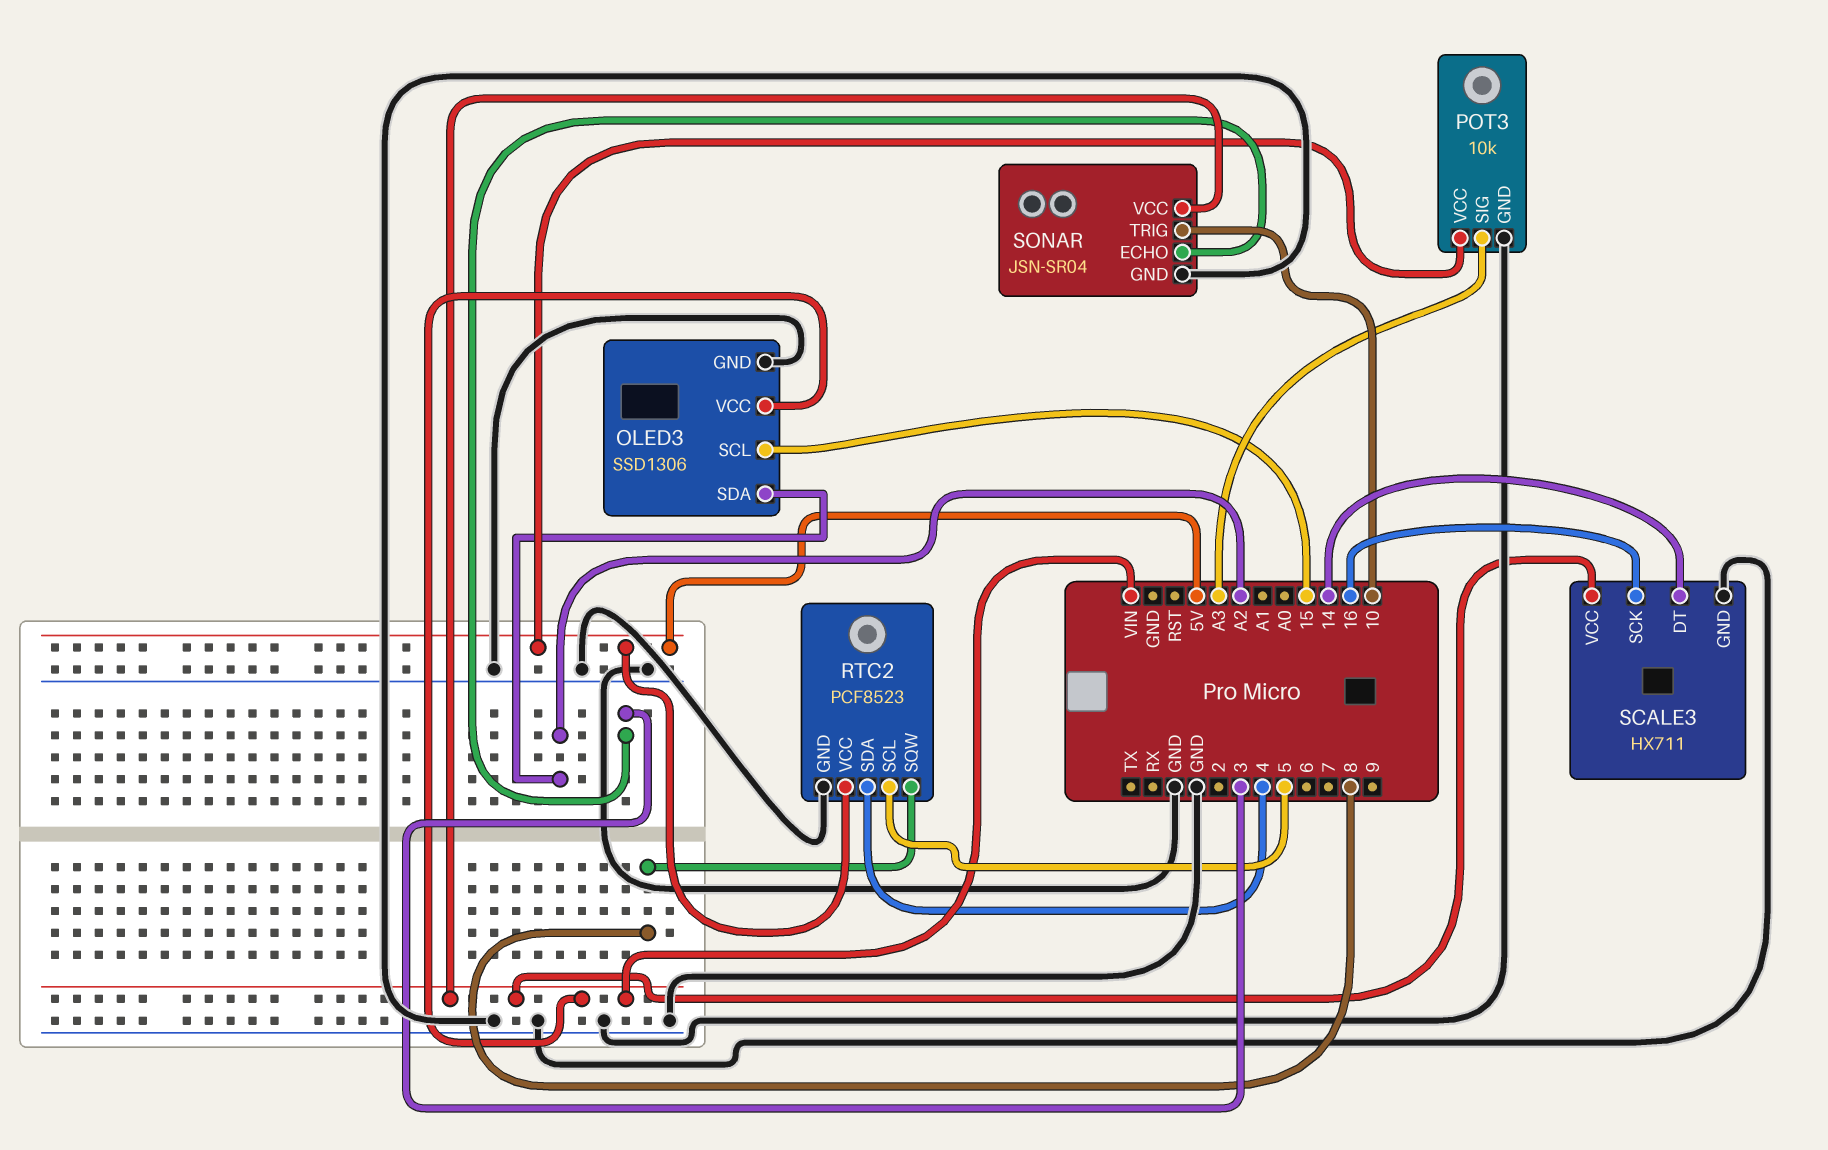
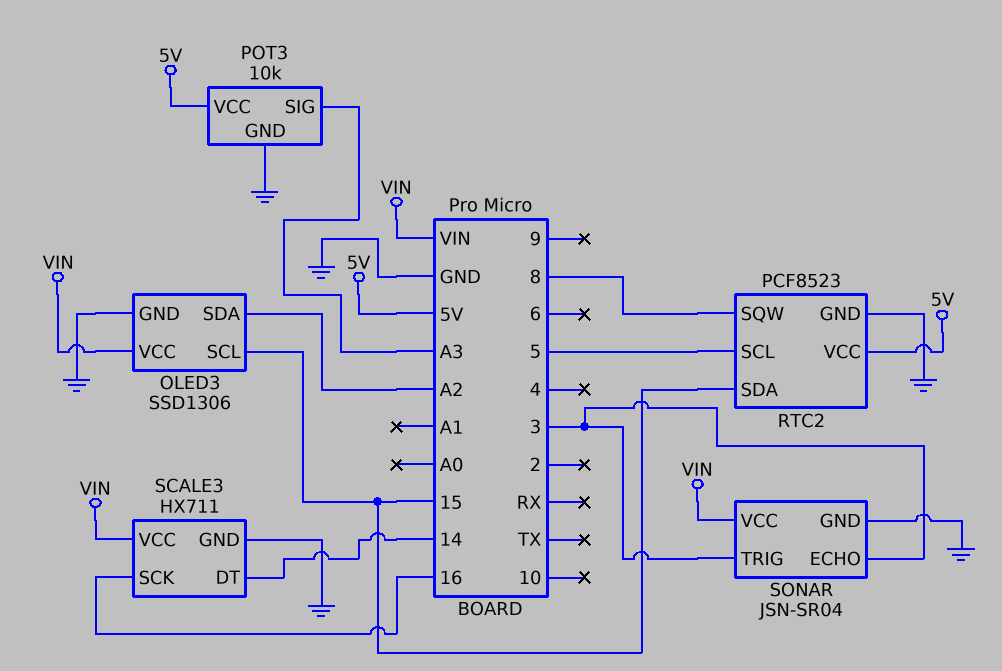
RTC2 pin SDA: 4 -> 15
SONAR pin TRIG: 10 -> 3

